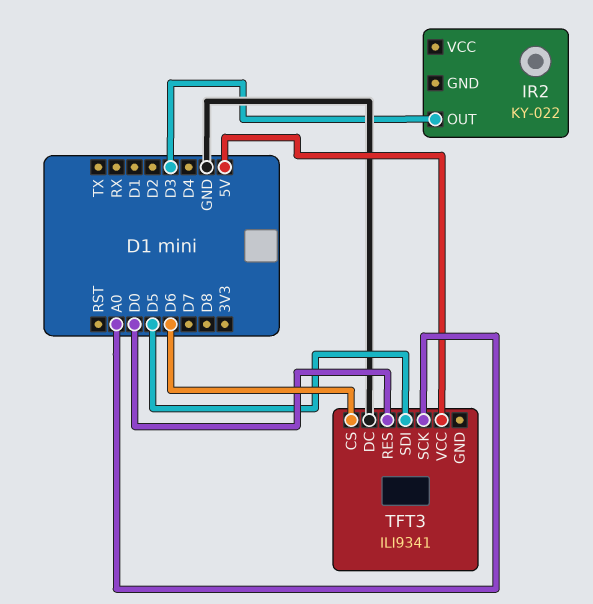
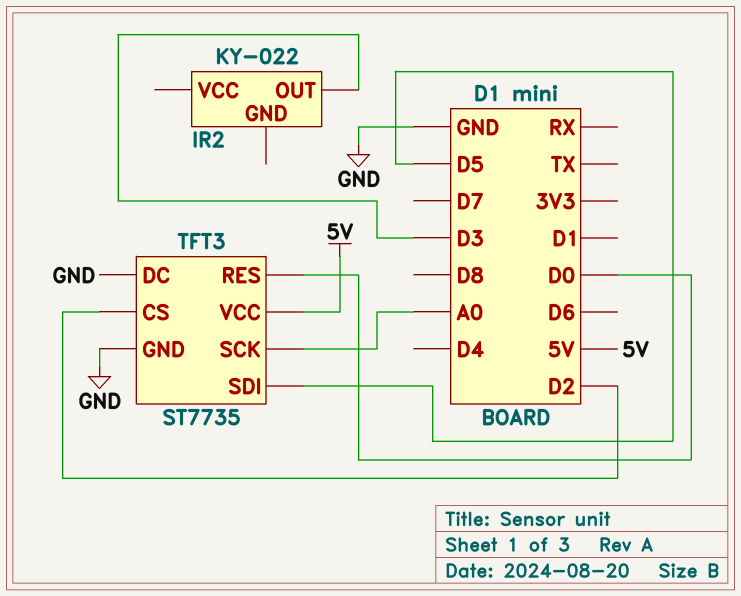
TFT3: ILI9341 -> ST7735
TFT3 pin CS: D6 -> D2
TFT3 pin GND: none -> GND

